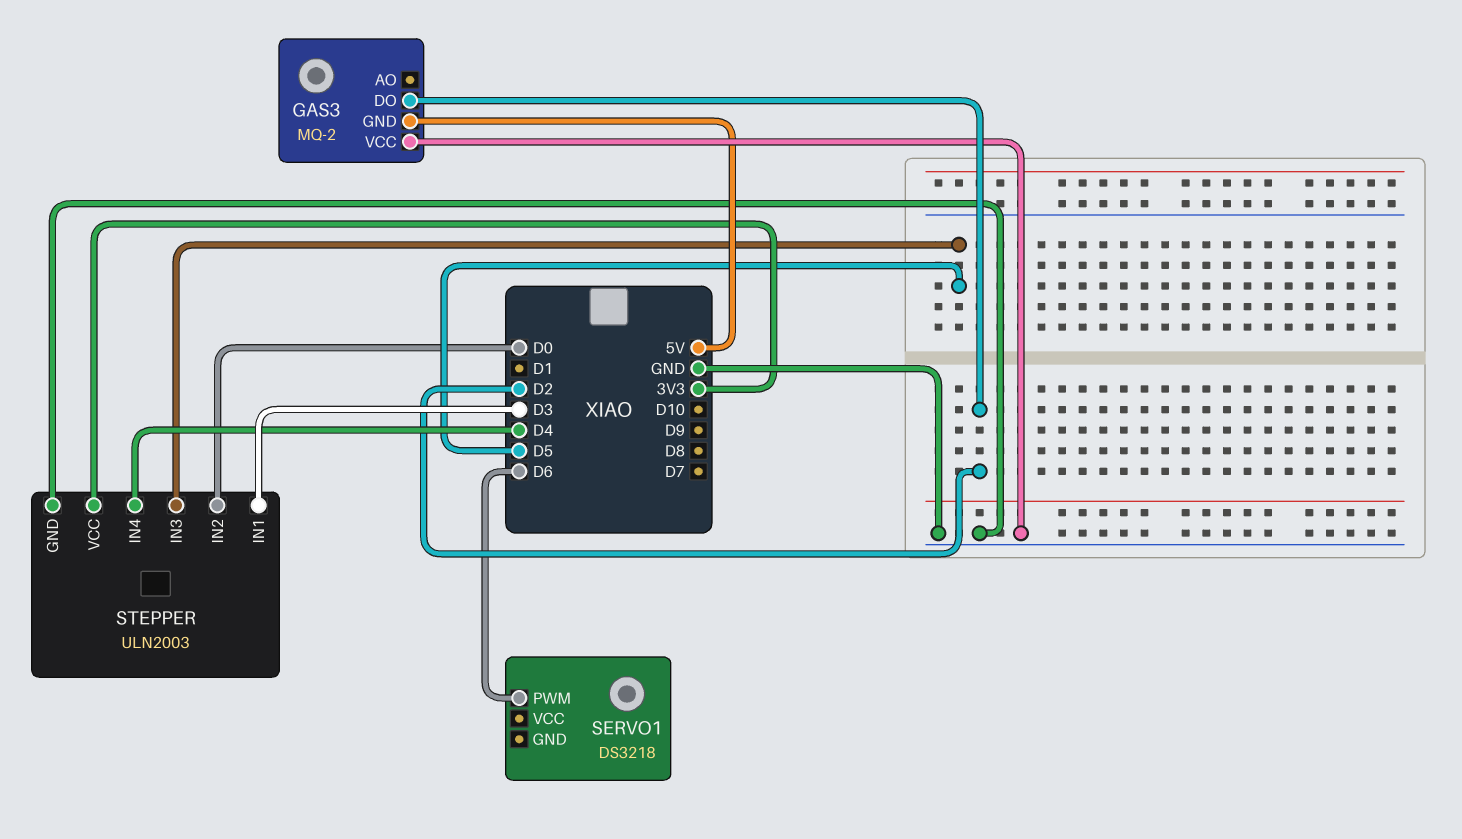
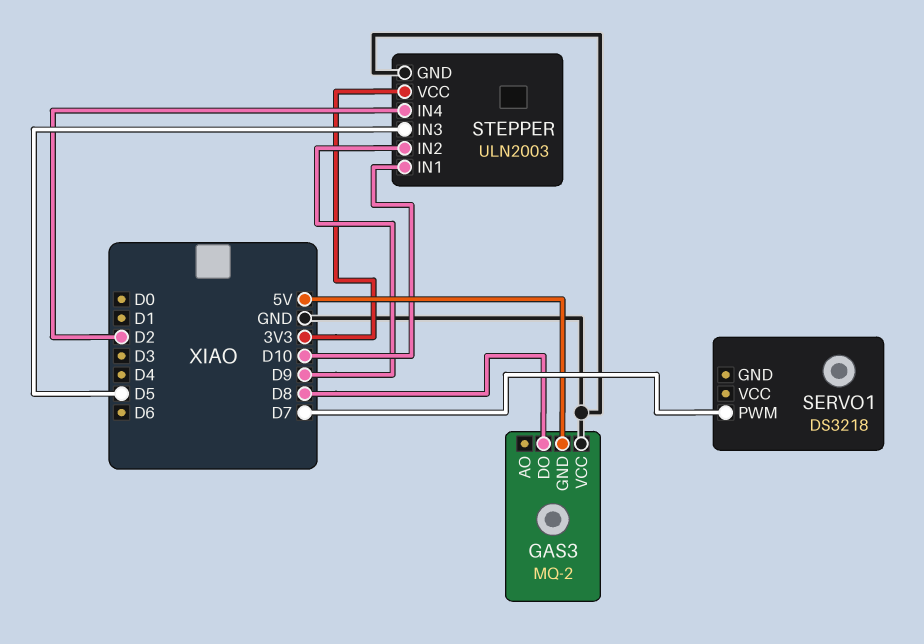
GAS3 pin DO: D2 -> D8
SERVO1 pin PWM: D6 -> D7
STEPPER pin IN1: D3 -> D10
STEPPER pin IN2: D0 -> D9
STEPPER pin IN4: D4 -> D2

